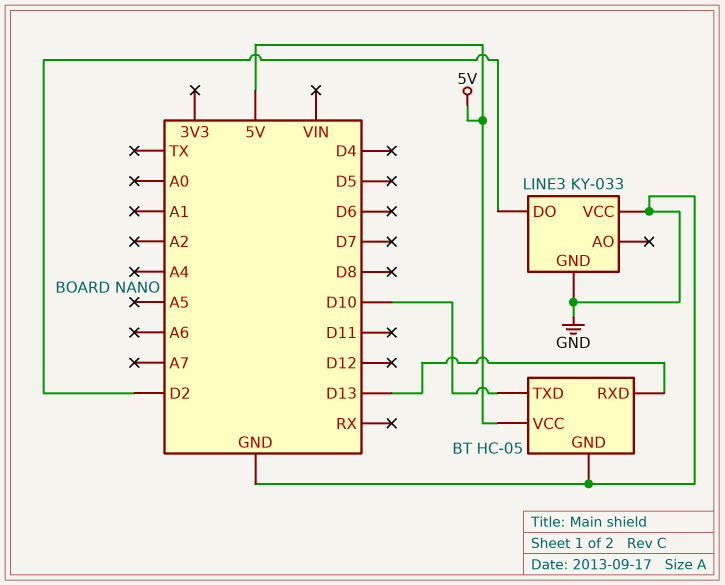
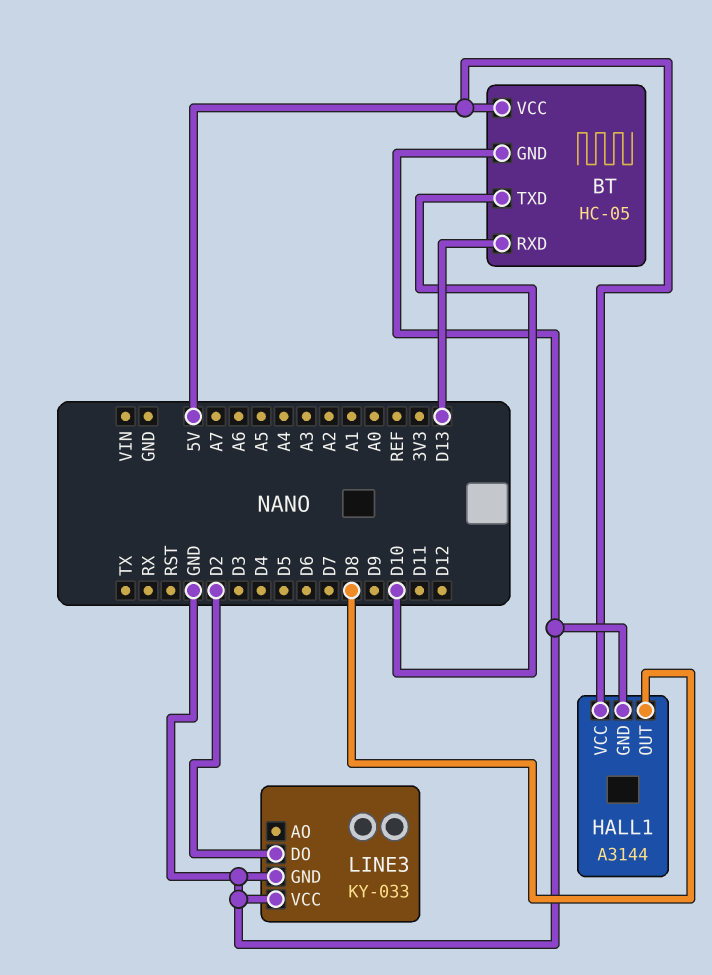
HALL1: none -> A3144
HALL1 pin GND: none -> GND
HALL1 pin OUT: none -> D8
HALL1 pin VCC: none -> 5V

